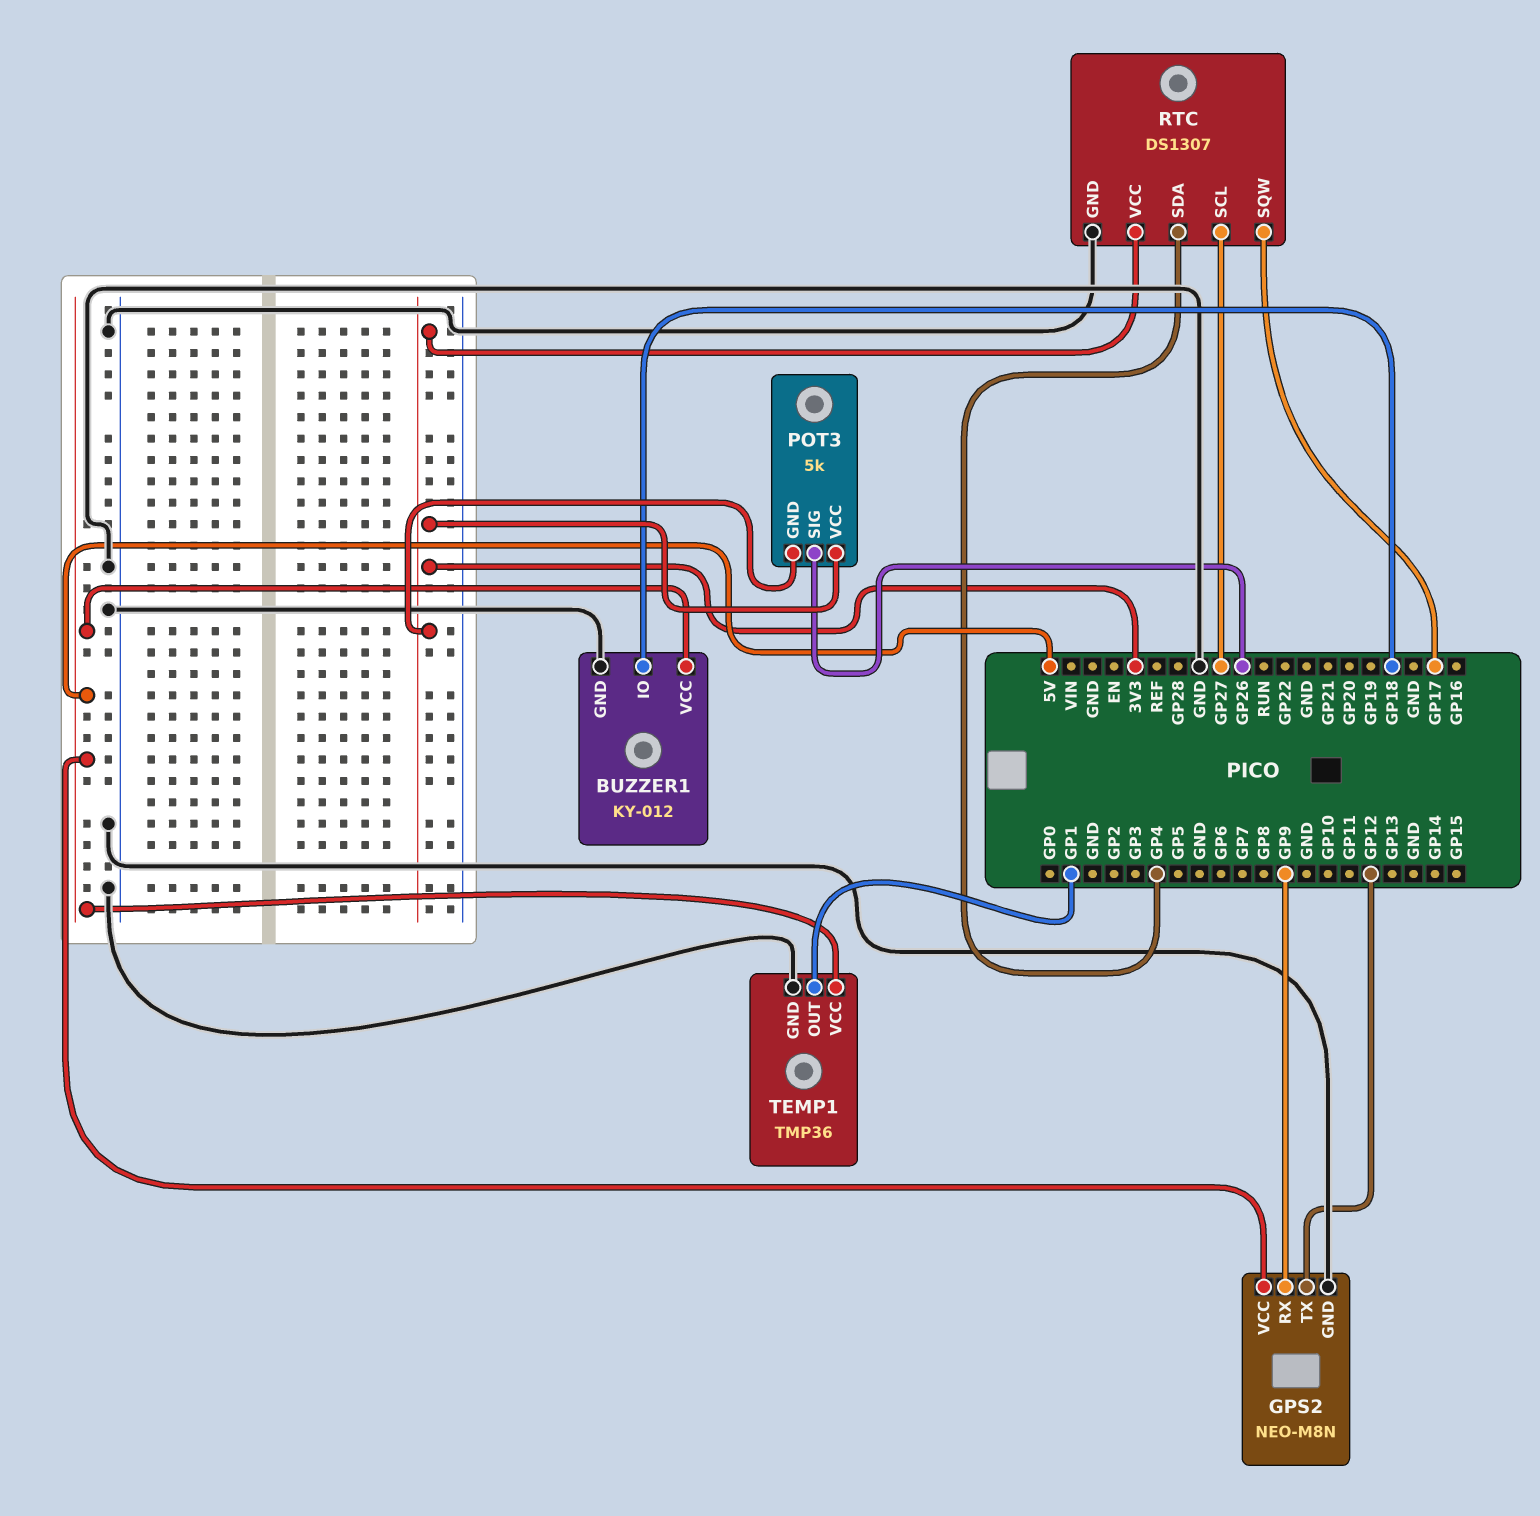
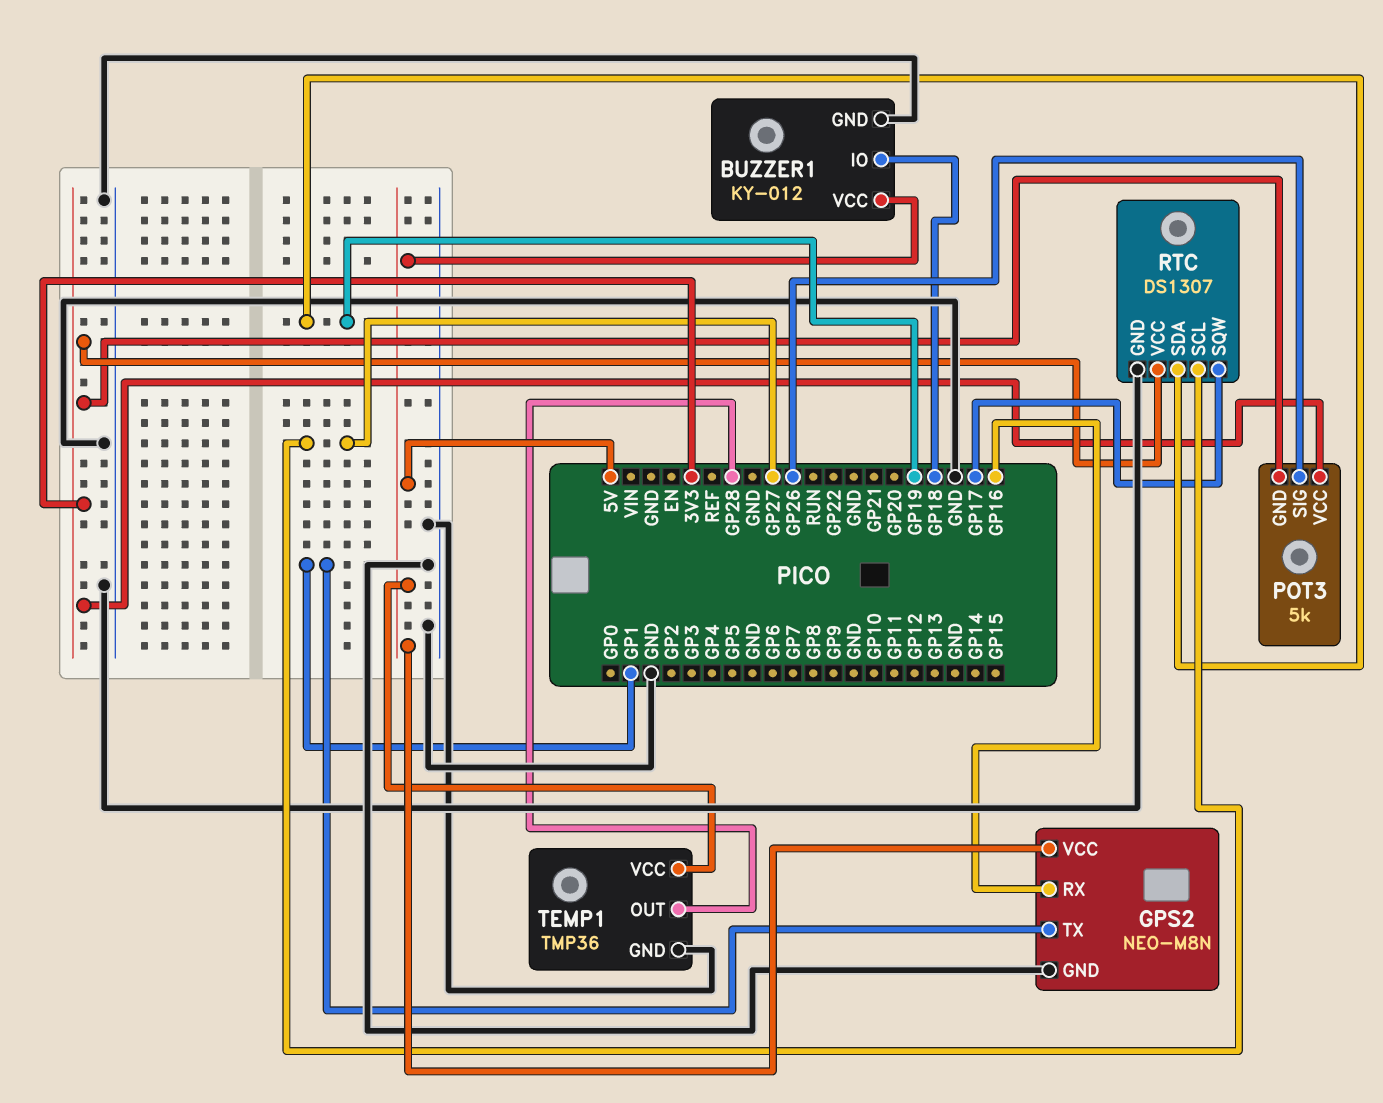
GPS2 pin RX: GP9 -> GP16
GPS2 pin TX: GP12 -> GP1
RTC pin SDA: GP4 -> GP19
TEMP1 pin OUT: GP1 -> GP28

